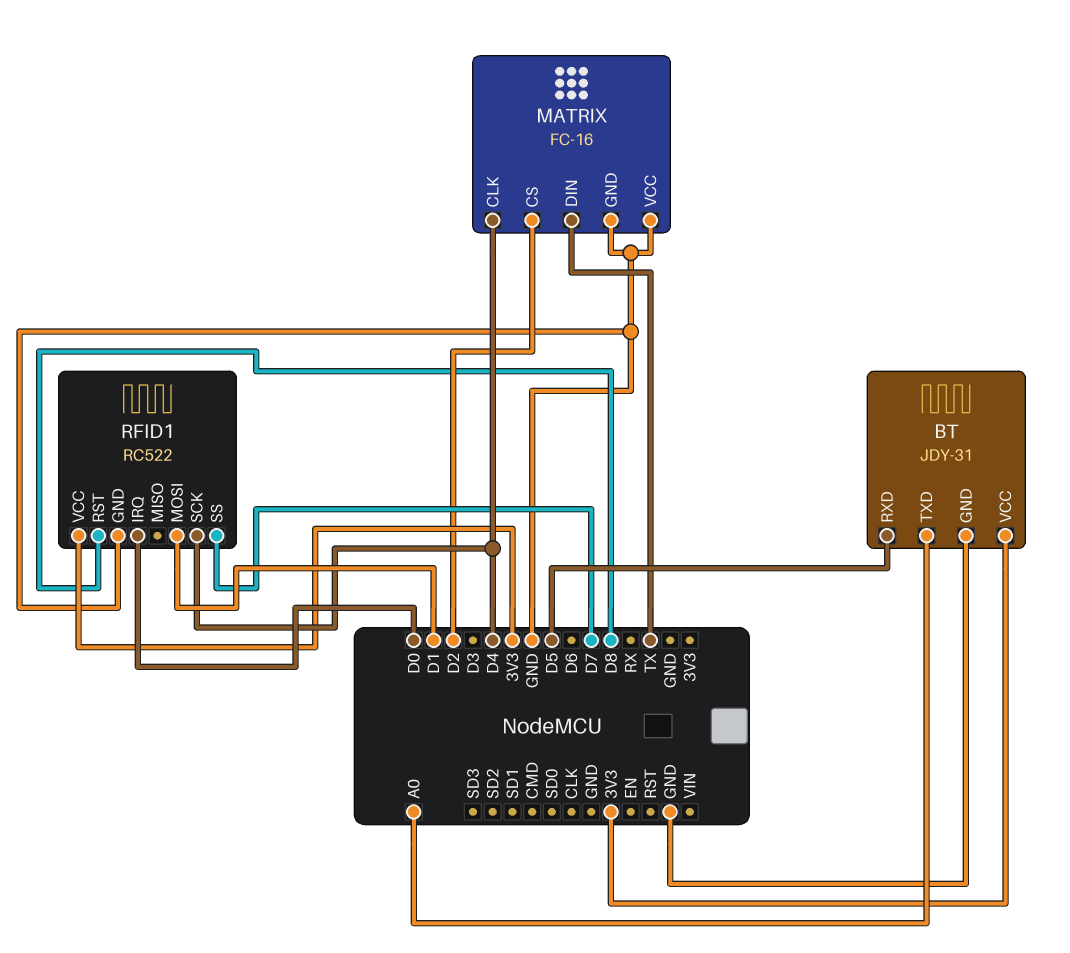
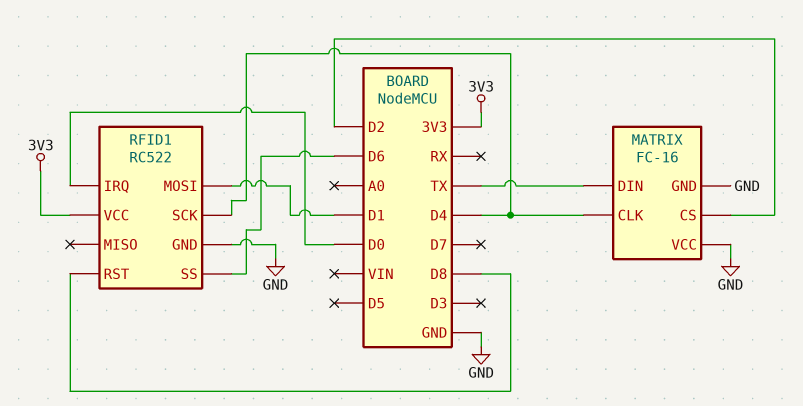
BT: JDY-31 -> none
BT pin GND: GND -> none
BT pin RXD: D5 -> none
BT pin TXD: A0 -> none
BT pin VCC: 3V3 -> none
RFID1 pin SS: D7 -> D6

